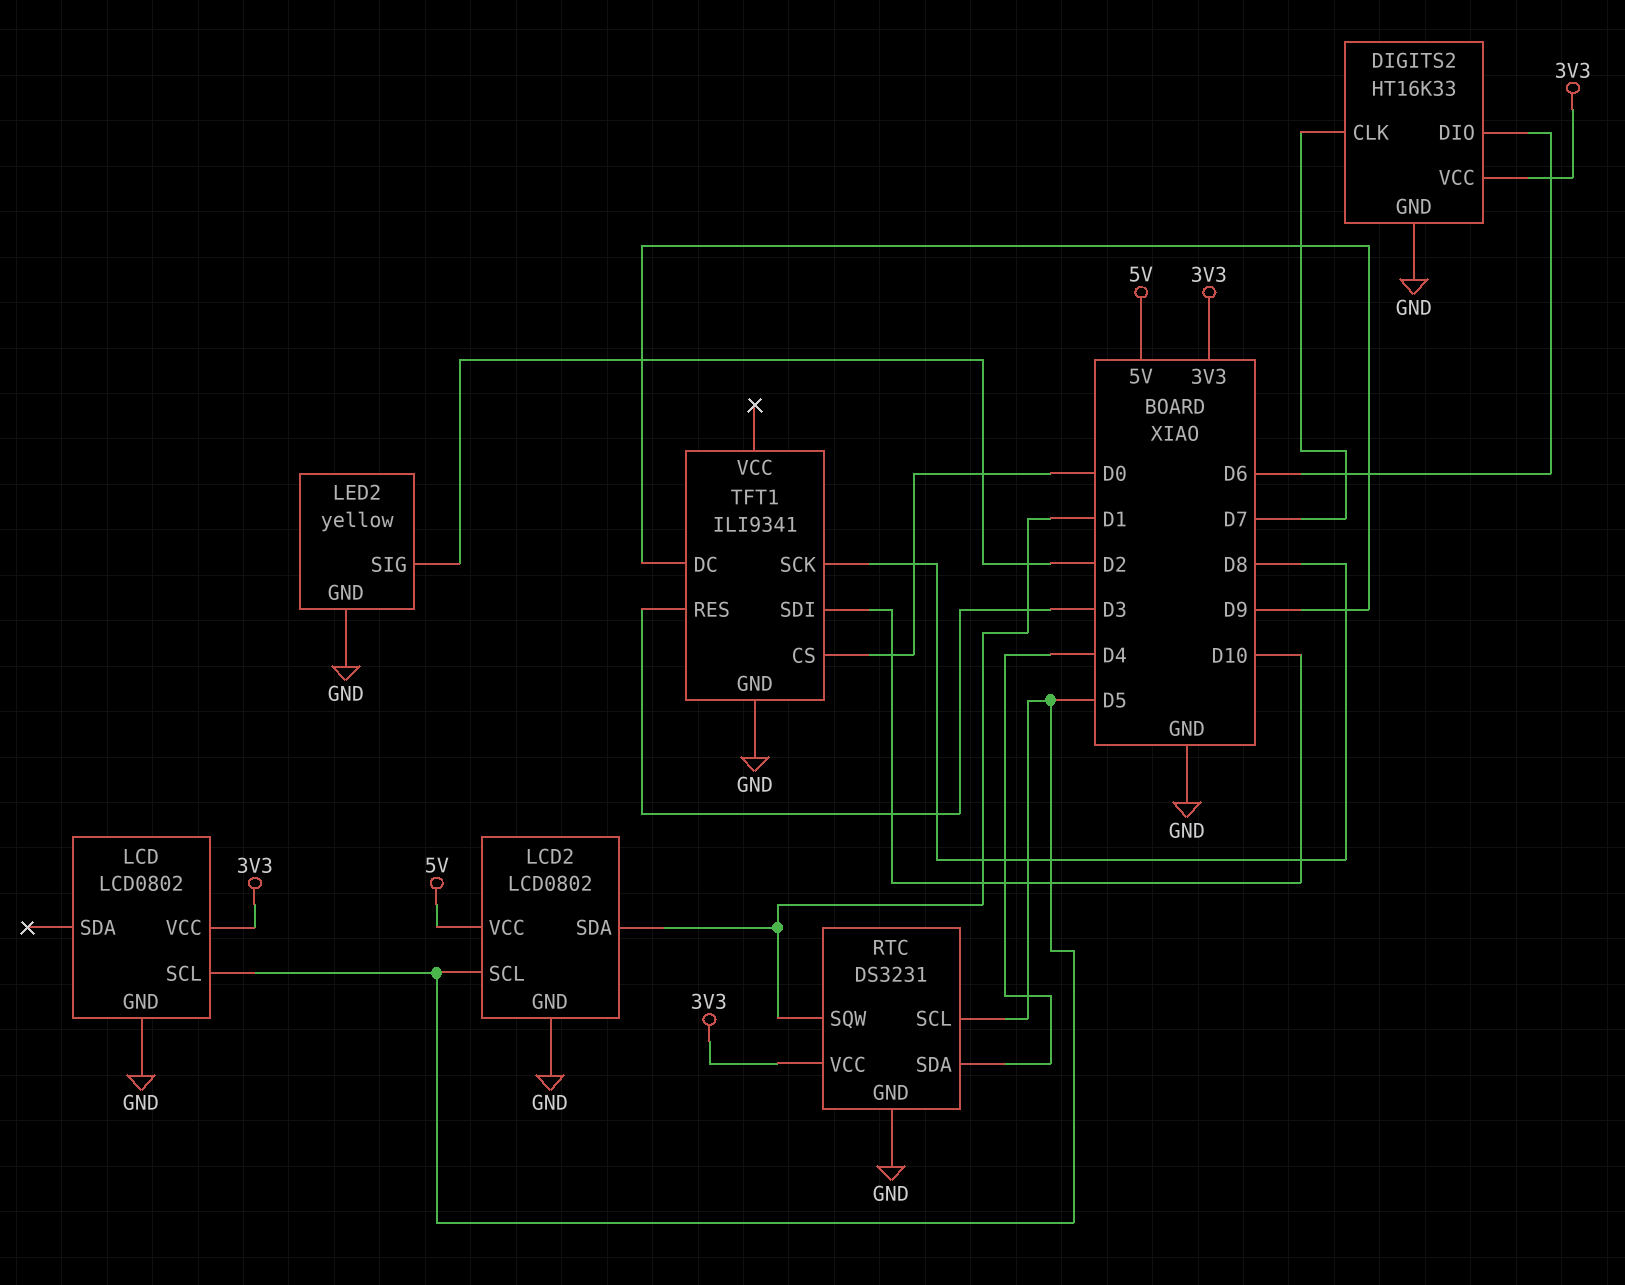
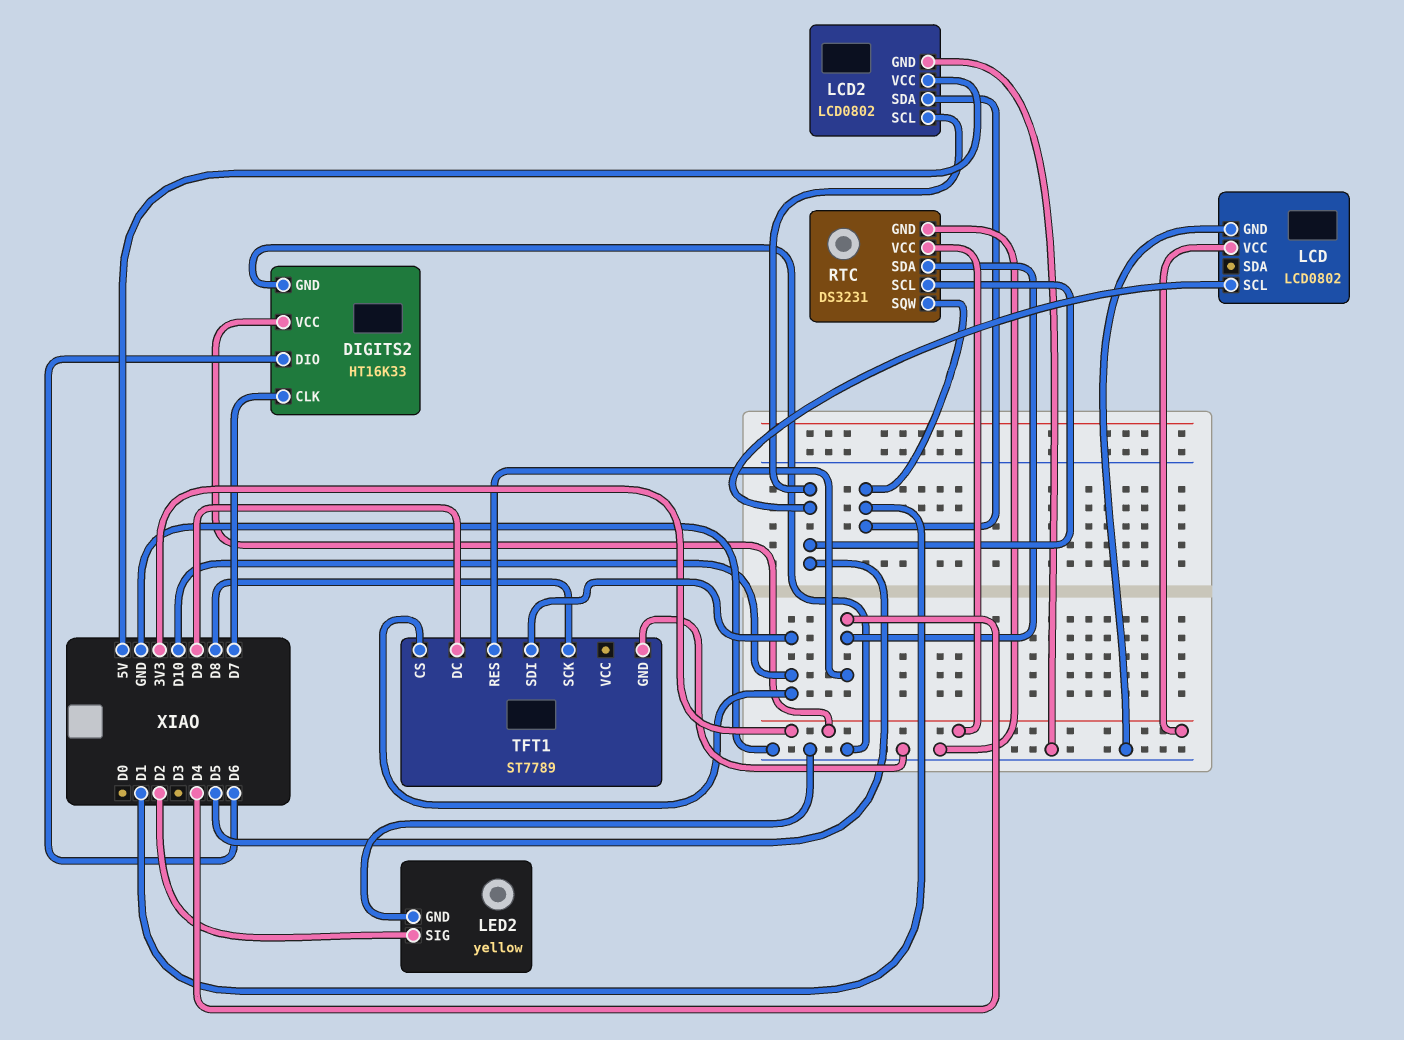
TFT1: ILI9341 -> ST7789
TFT1 pin CS: D0 -> D10
TFT1 pin RES: D3 -> D4

